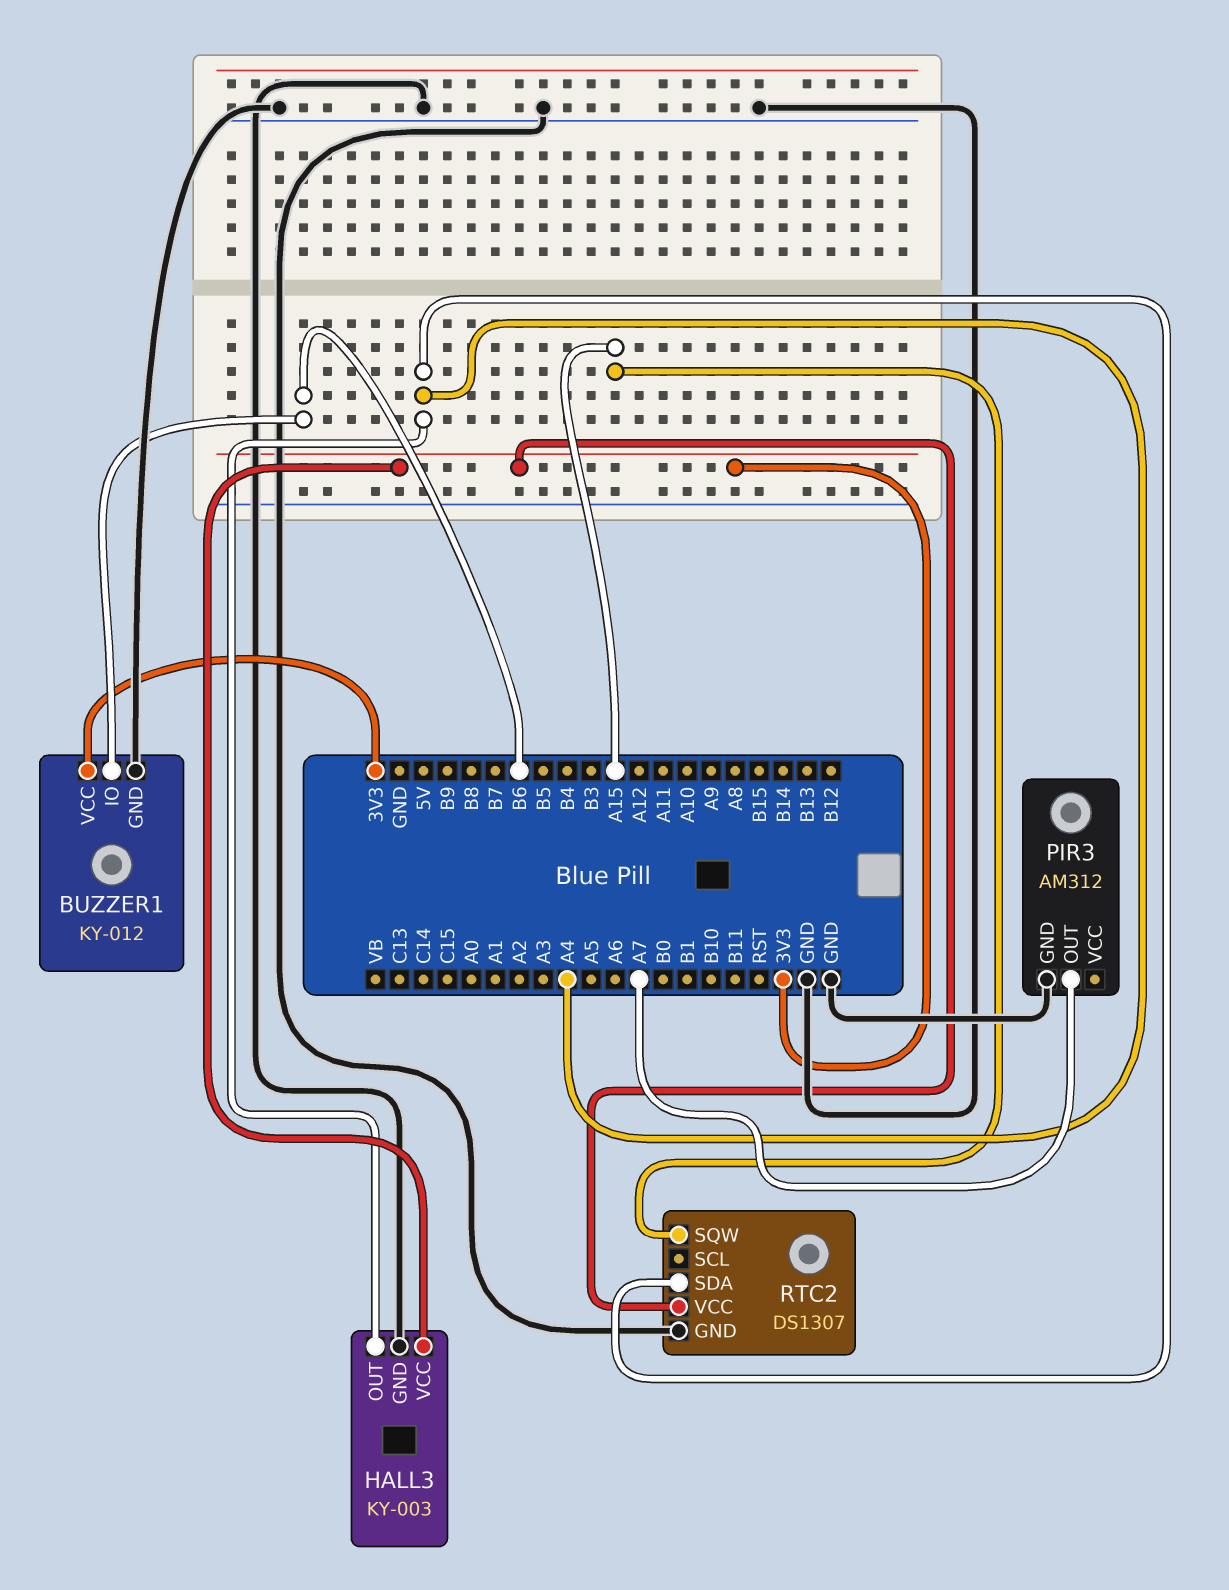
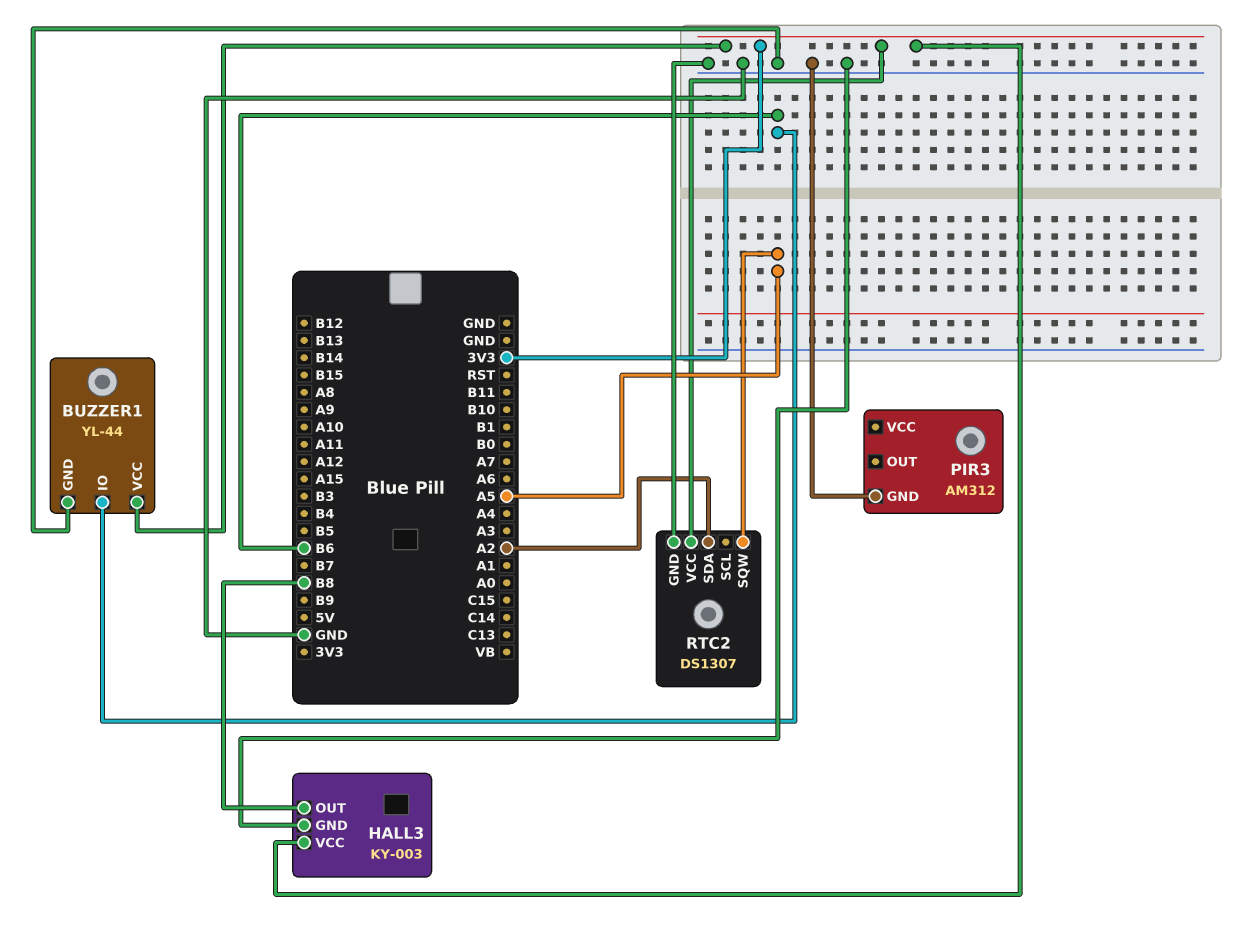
BUZZER1: KY-012 -> YL-44
HALL3 pin OUT: A4 -> B8
PIR3 pin OUT: A7 -> none
RTC2 pin SDA: A4 -> A2
RTC2 pin SQW: A15 -> A5

